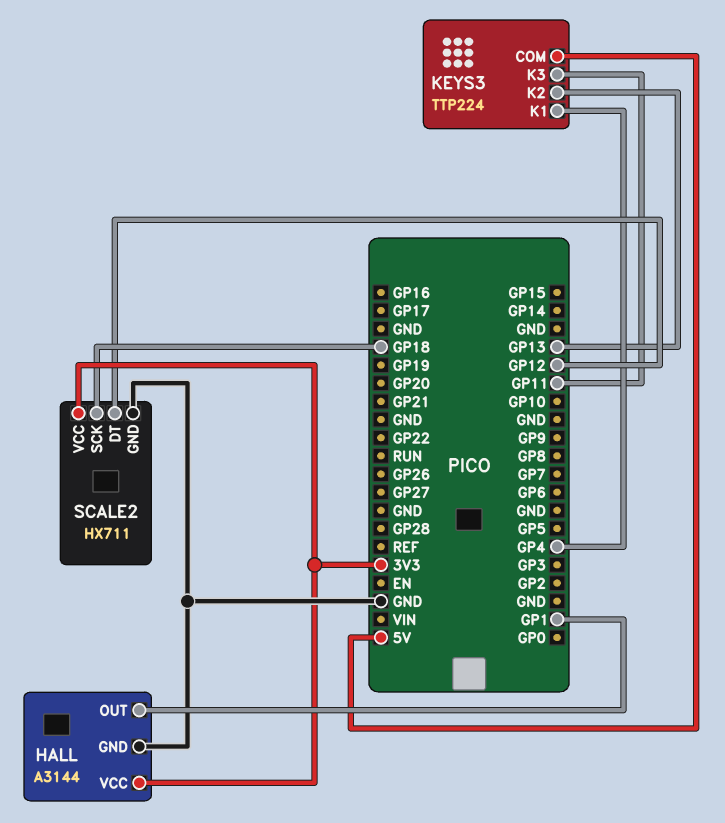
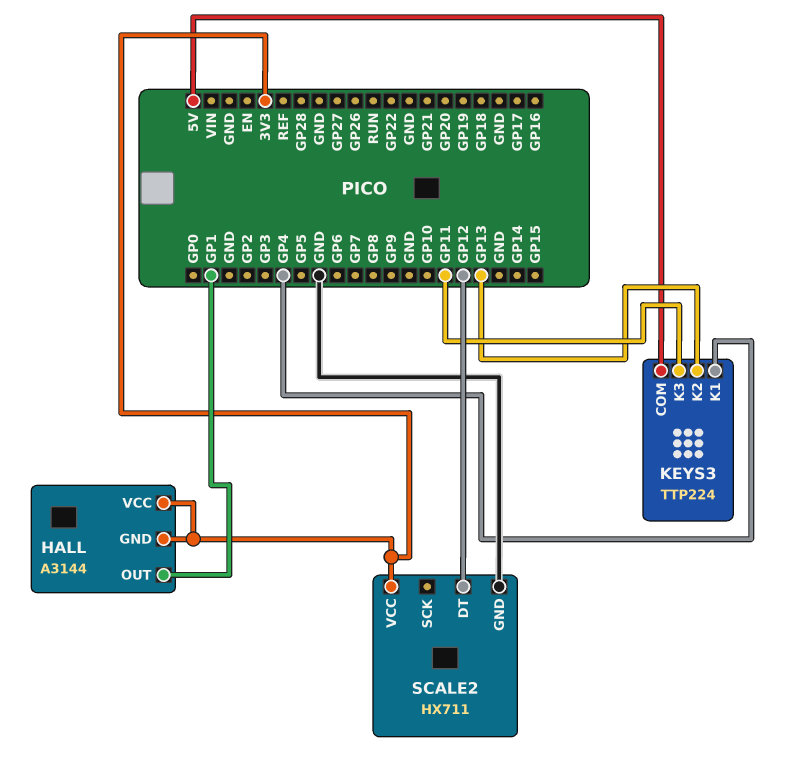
HALL pin GND: GND -> 3V3
SCALE2 pin SCK: GP18 -> none

